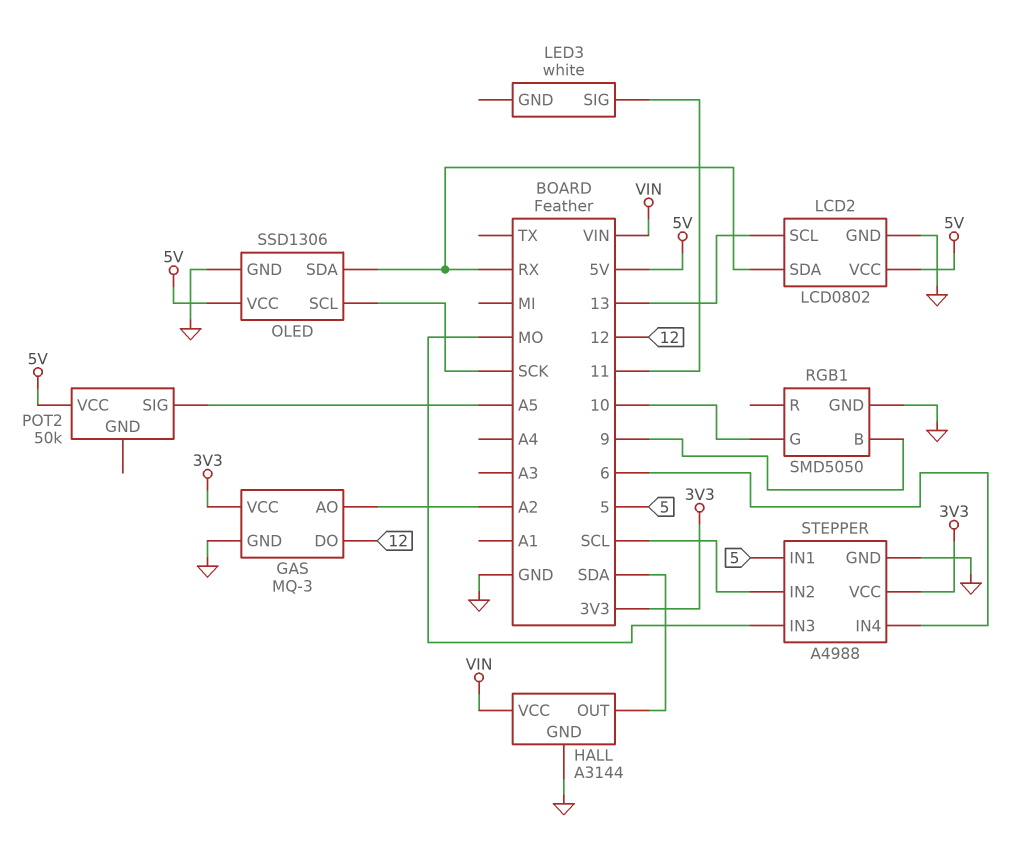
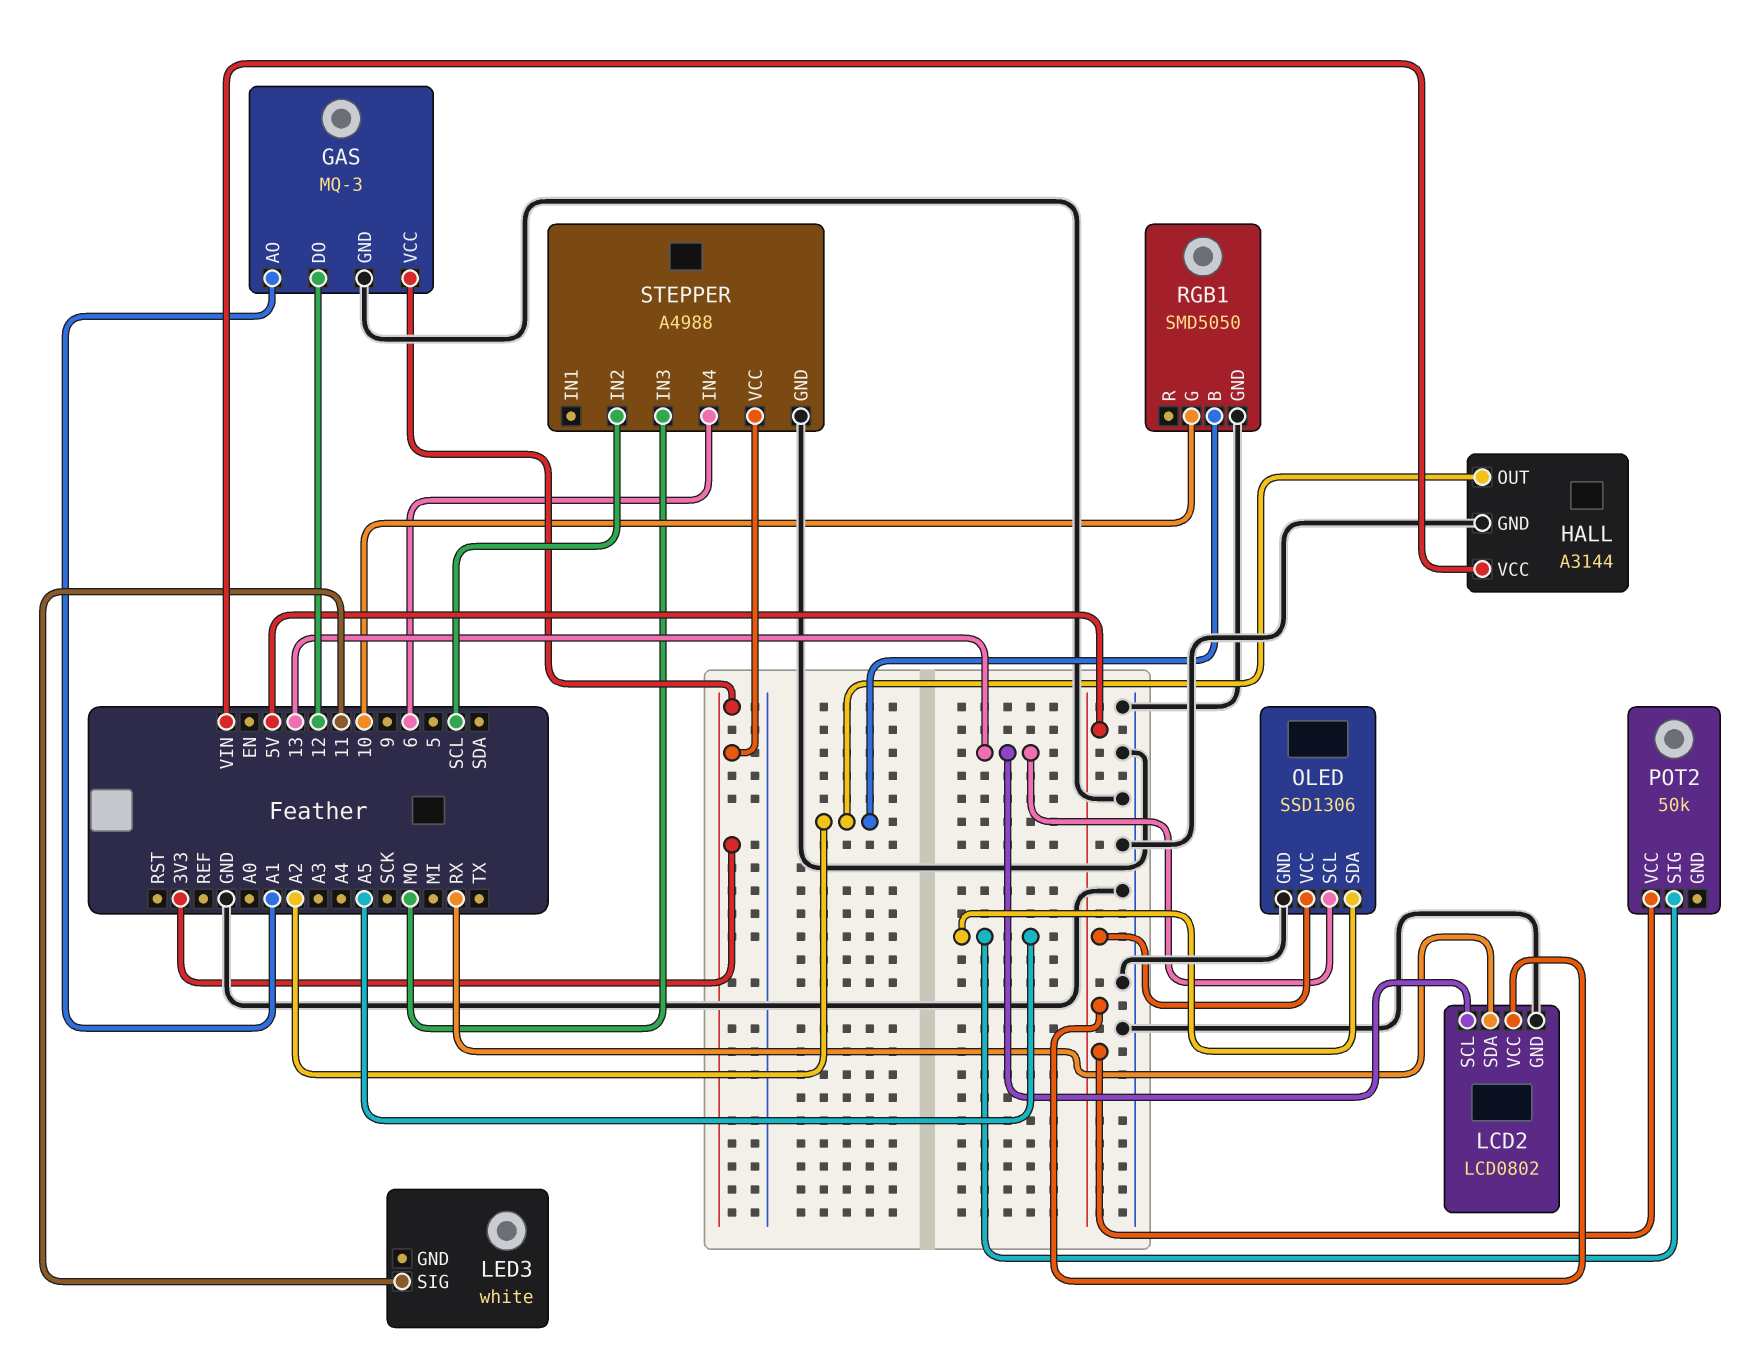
GAS pin AO: A2 -> A1
HALL pin OUT: SDA -> A2
OLED pin SCL: SCK -> 13
OLED pin SDA: RX -> A5
RGB1 pin B: 9 -> A2
STEPPER pin IN1: 5 -> none

